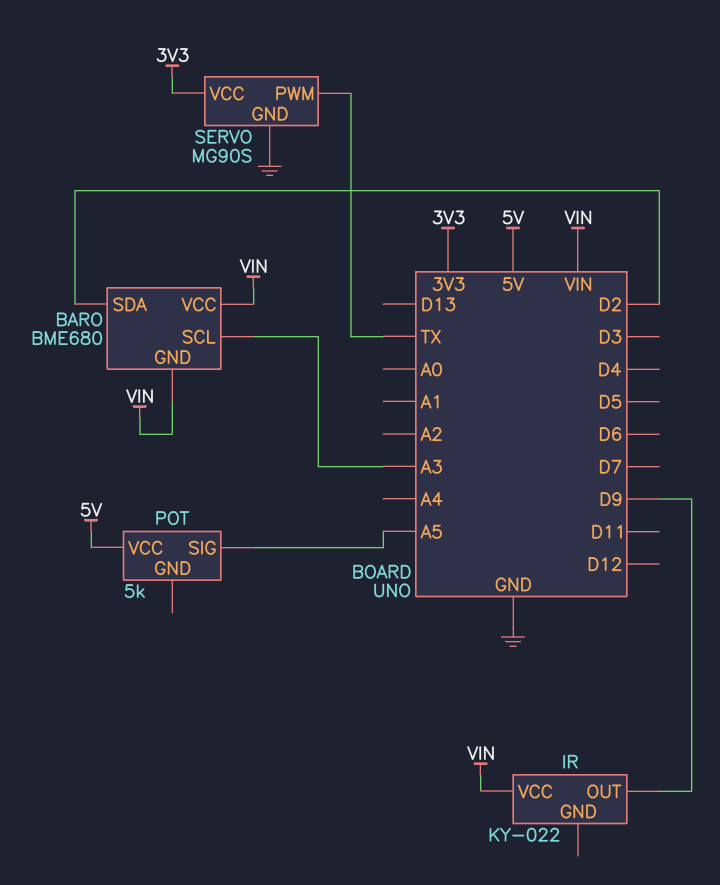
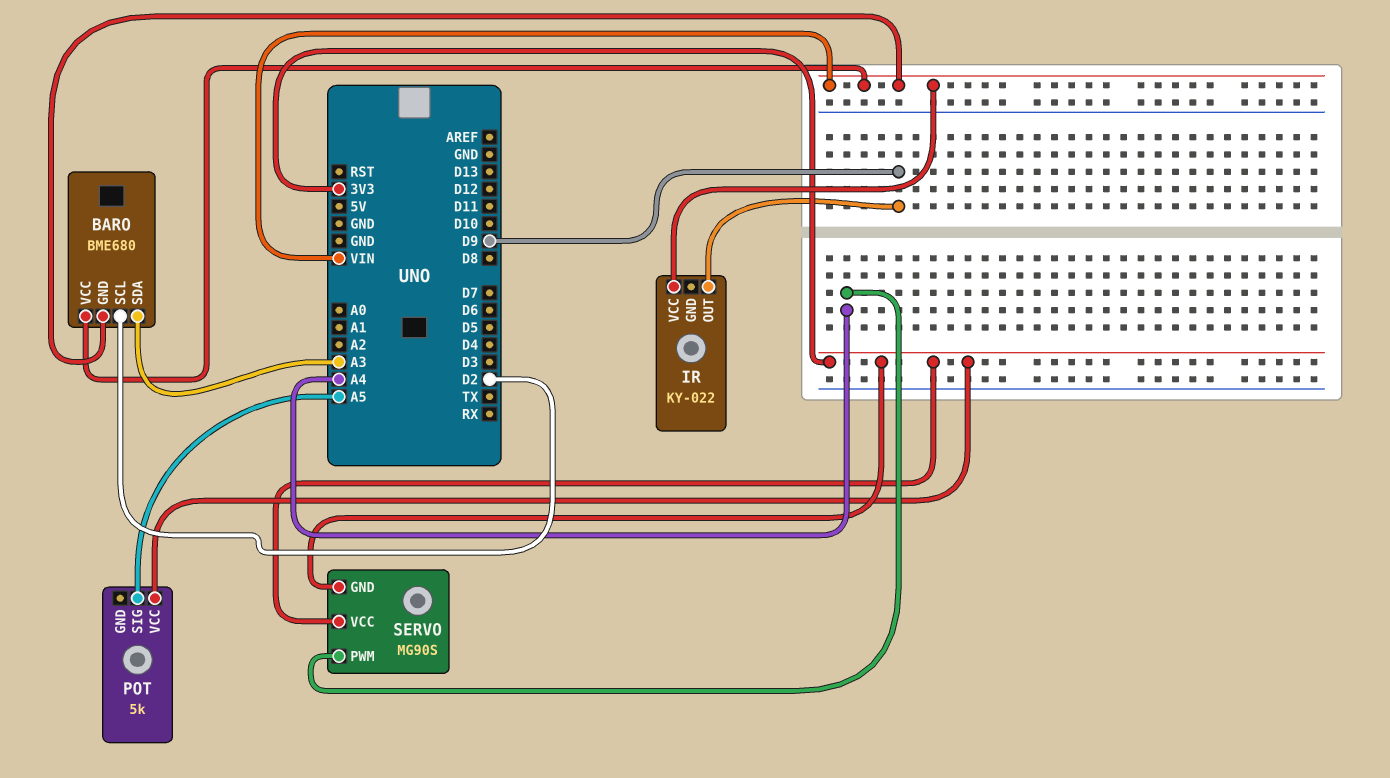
BARO pin SCL: A3 -> D2
BARO pin SDA: D2 -> A3
POT pin VCC: 5V -> 3V3
SERVO pin GND: GND -> 3V3
SERVO pin PWM: TX -> A4

